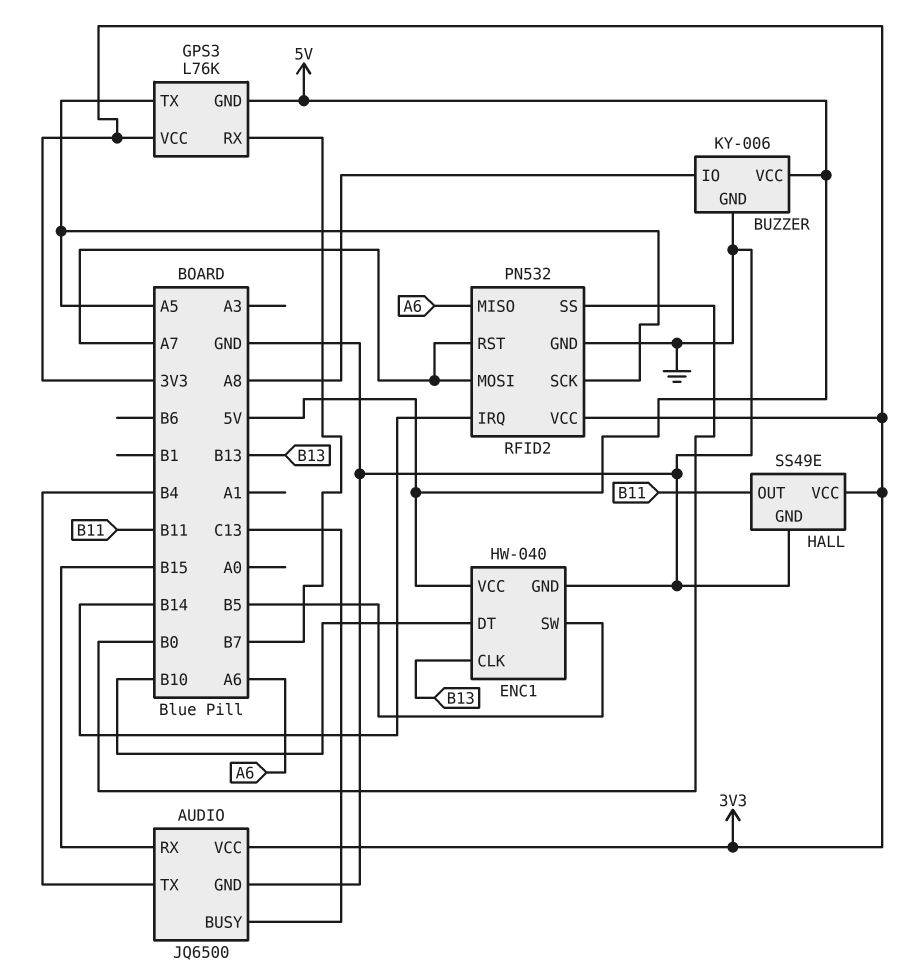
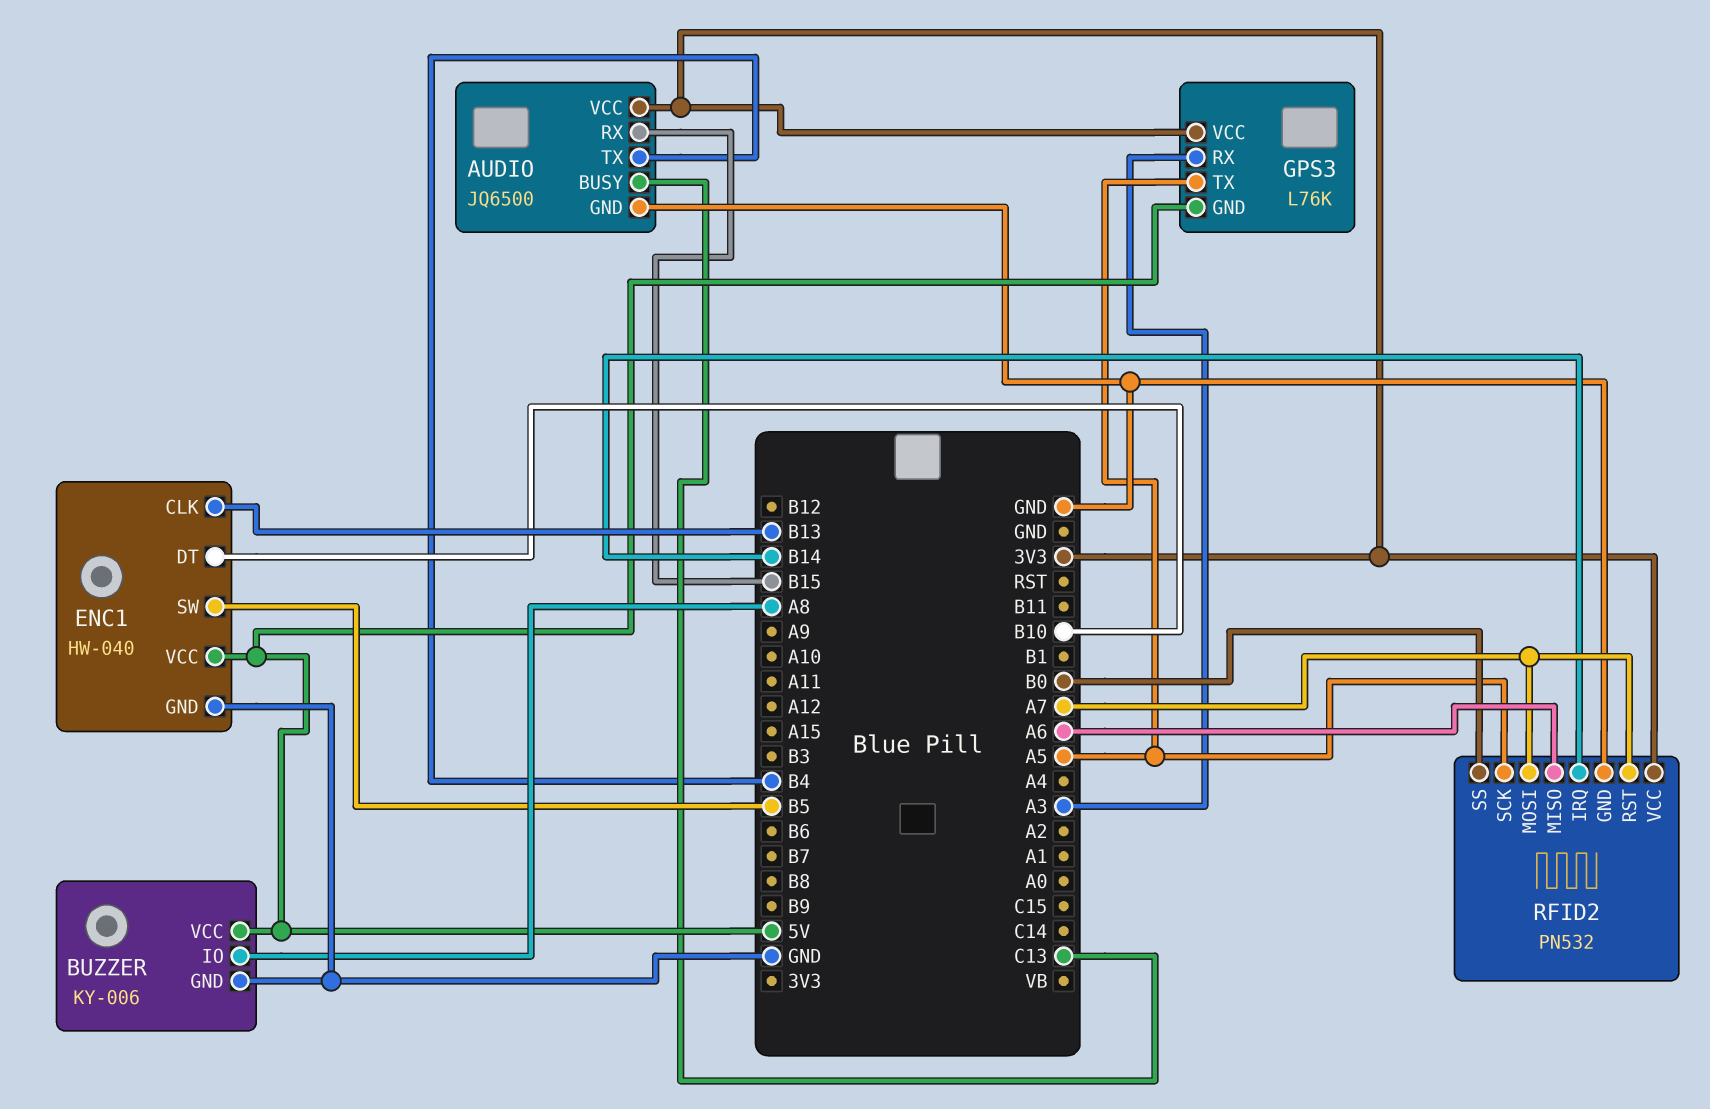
GPS3 pin RX: B7 -> A3
HALL: SS49E -> none
HALL pin GND: GND -> none
HALL pin OUT: B11 -> none
HALL pin VCC: 3V3 -> none

